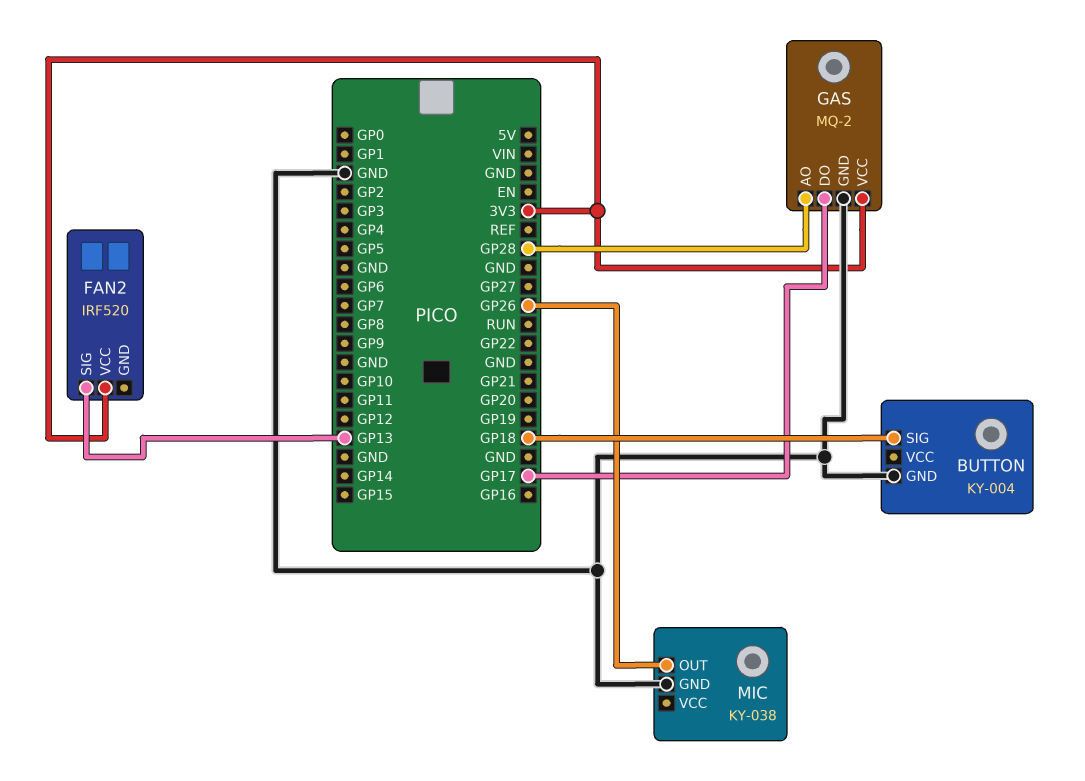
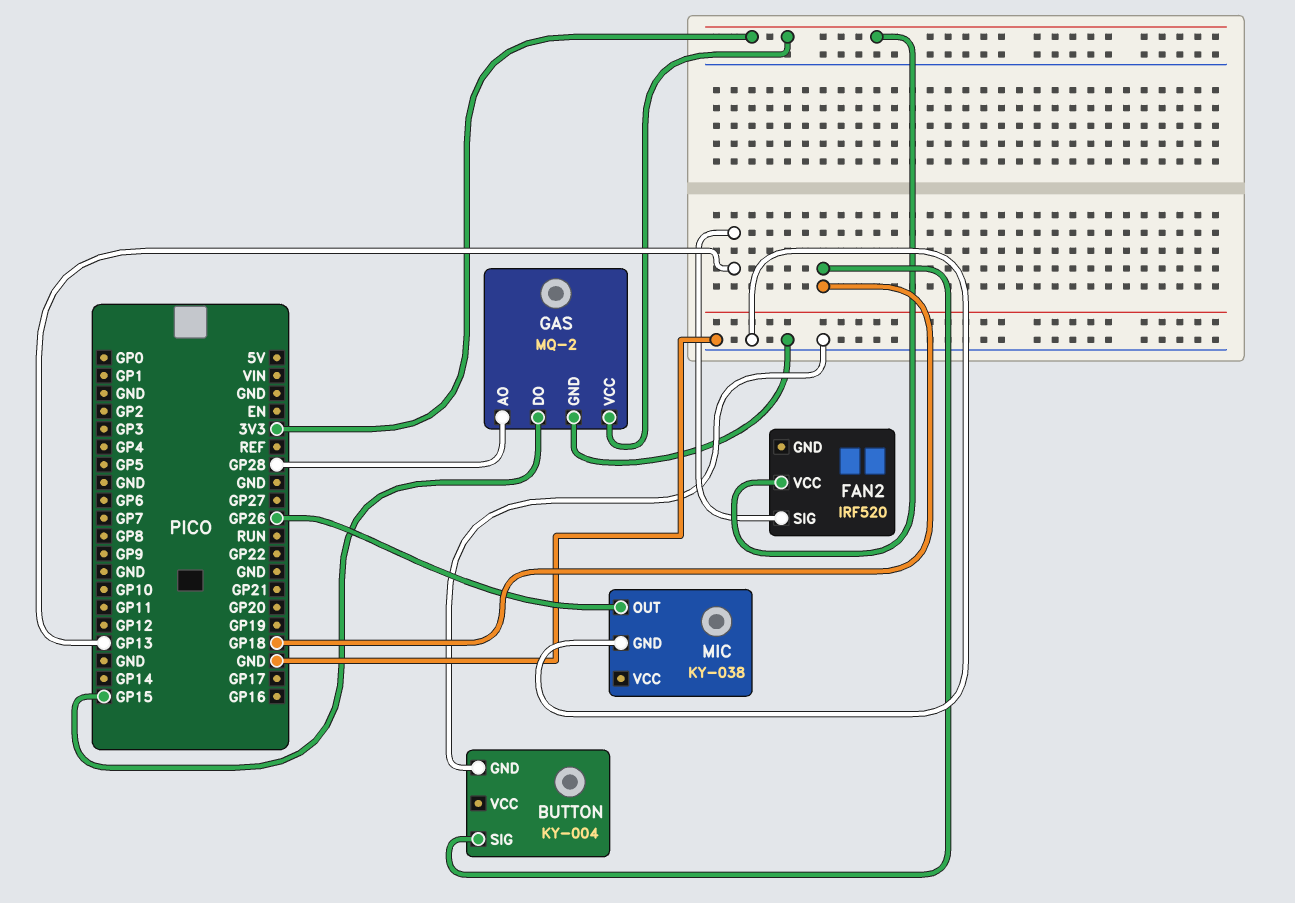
GAS pin DO: GP17 -> GP15

